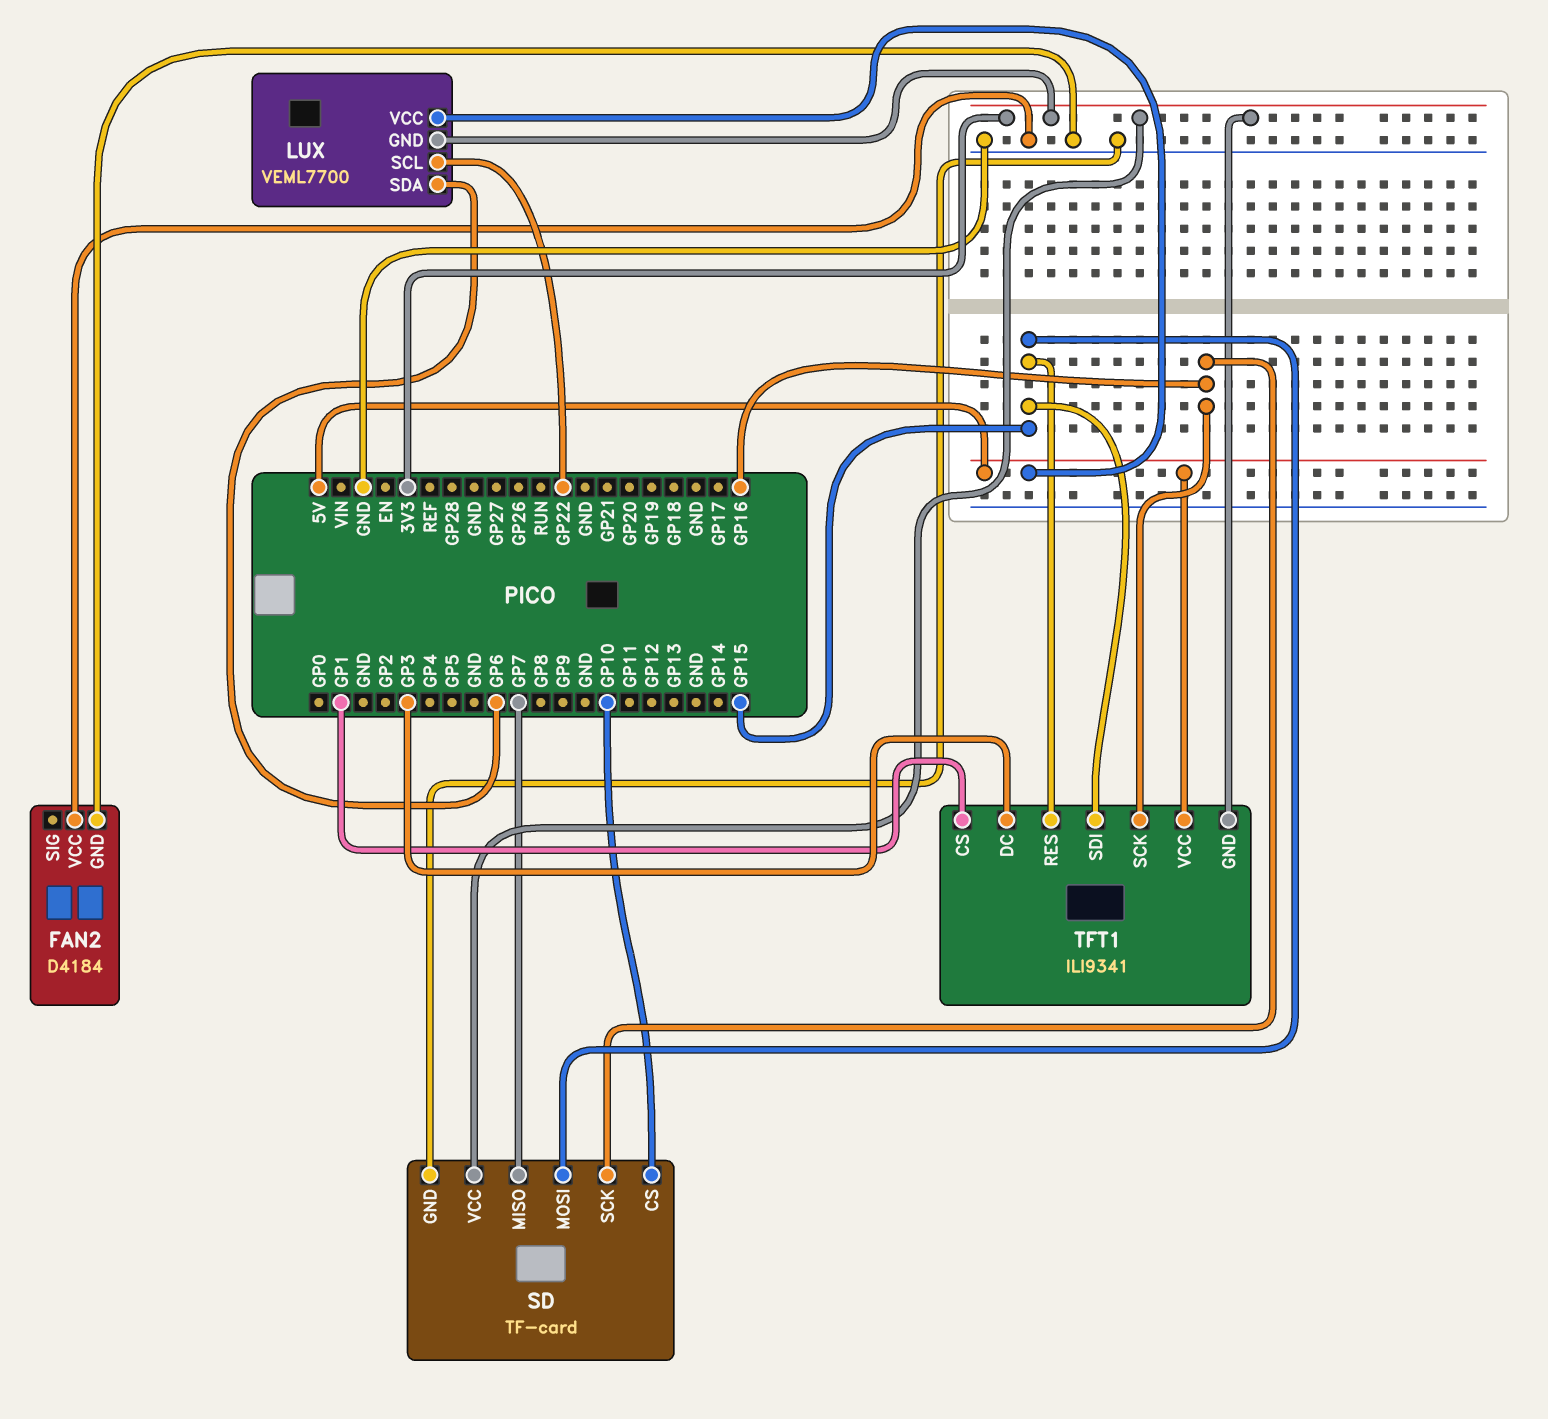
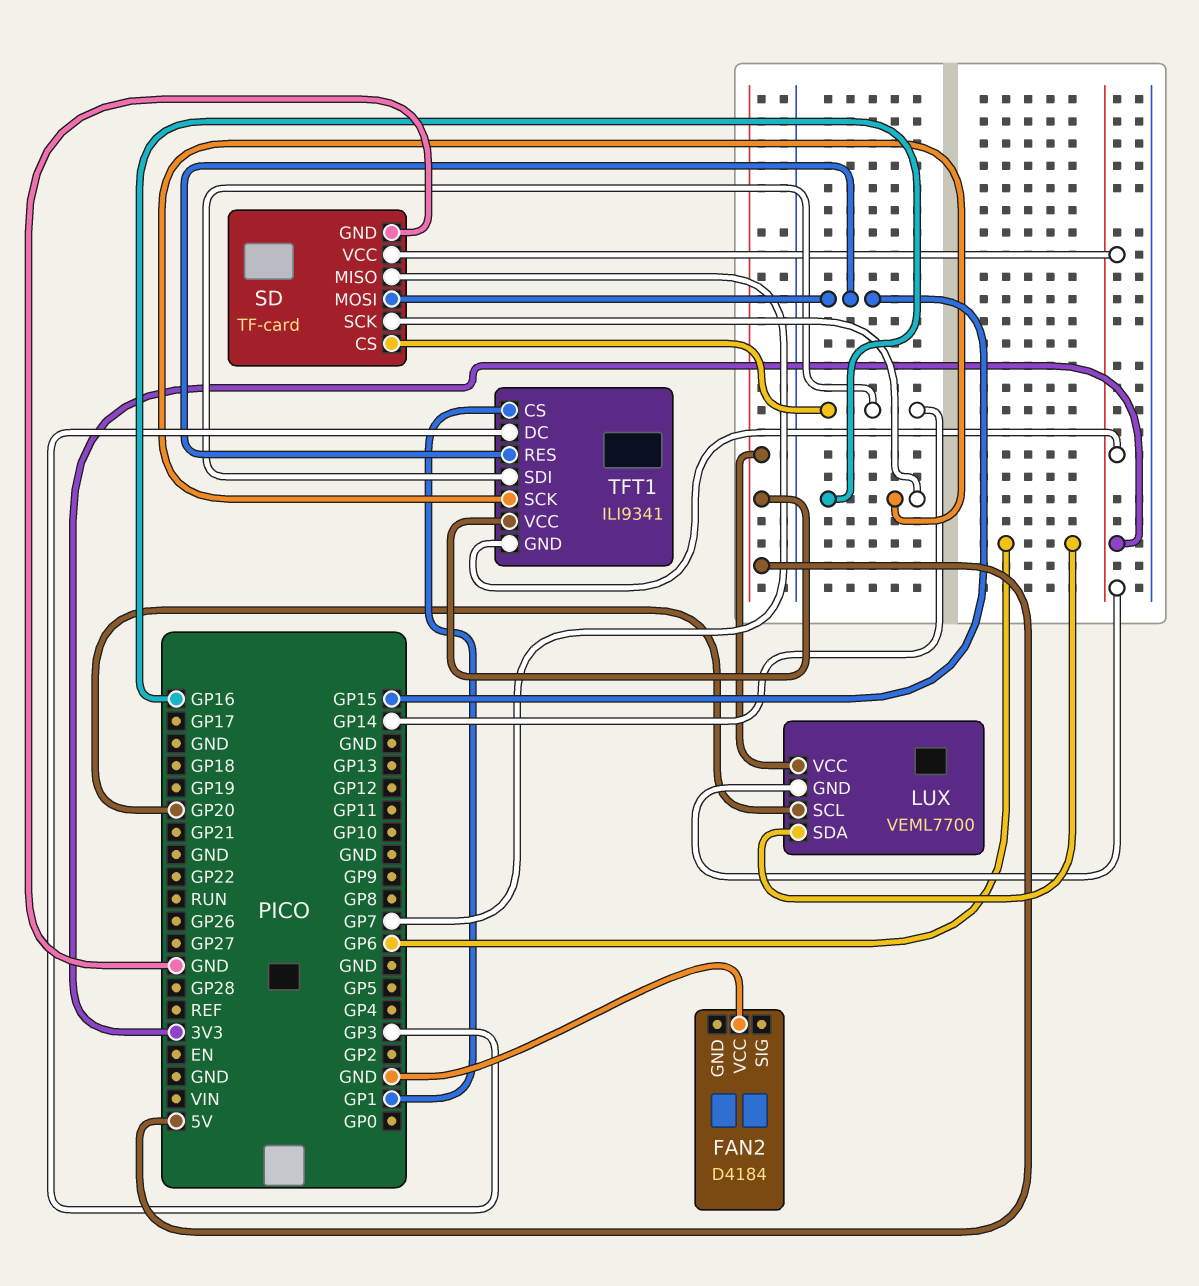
FAN2 pin GND: GND -> none
LUX pin SCL: GP22 -> GP20
SD pin CS: GP10 -> GP14
TFT1 pin SDI: GP15 -> GP14

